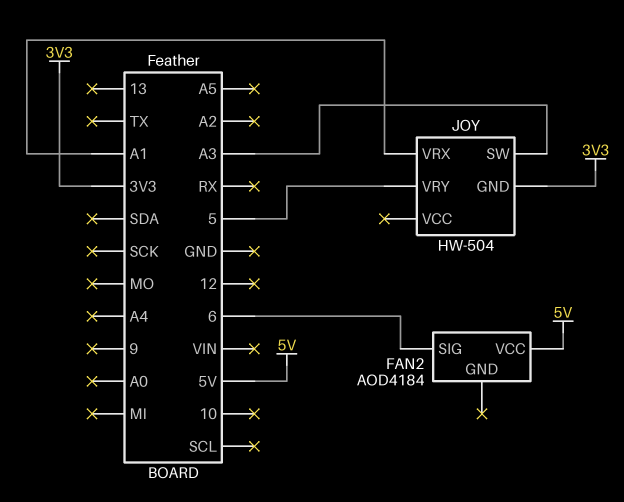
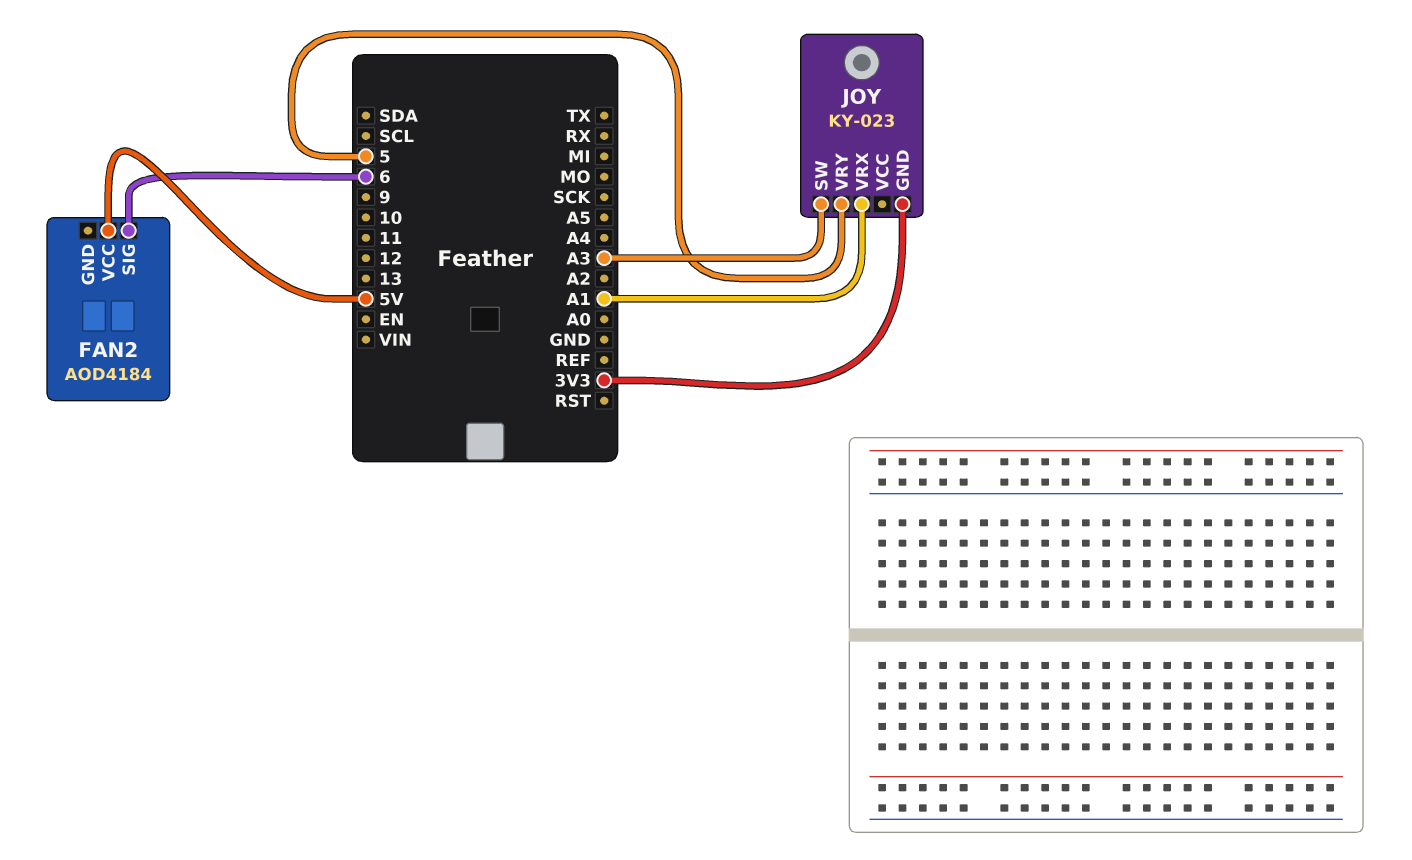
JOY: HW-504 -> KY-023

